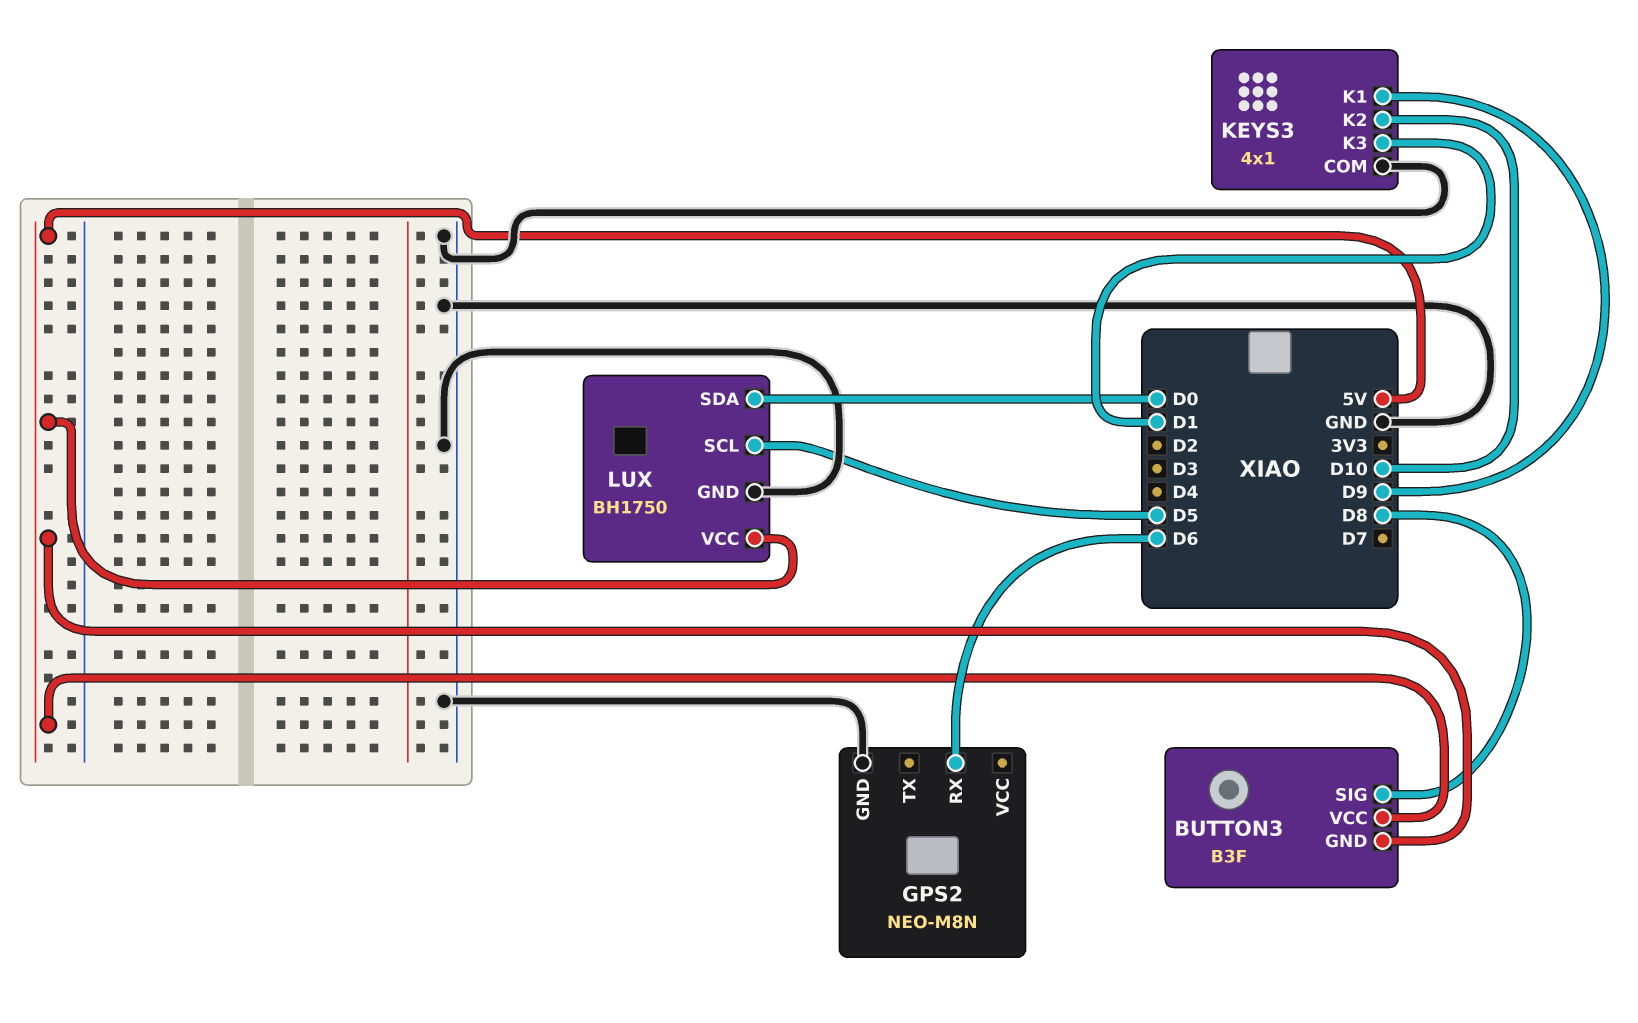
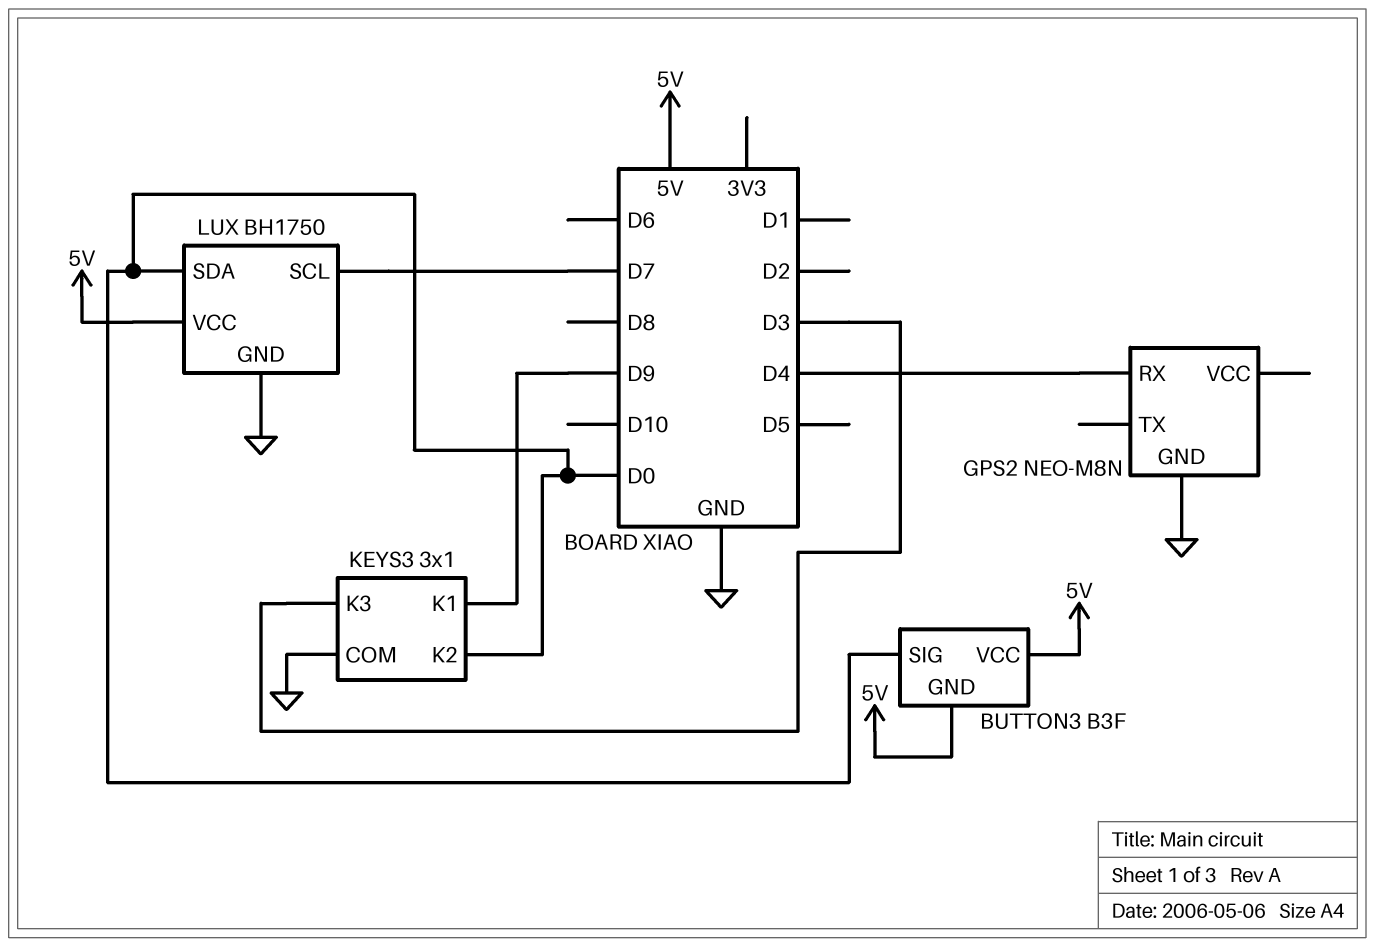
BUTTON3 pin SIG: D8 -> D0
GPS2 pin RX: D6 -> D4
KEYS3: 4x1 -> 3x1
KEYS3 pin K2: D10 -> D0
KEYS3 pin K3: D1 -> D3
LUX pin SCL: D5 -> D7

